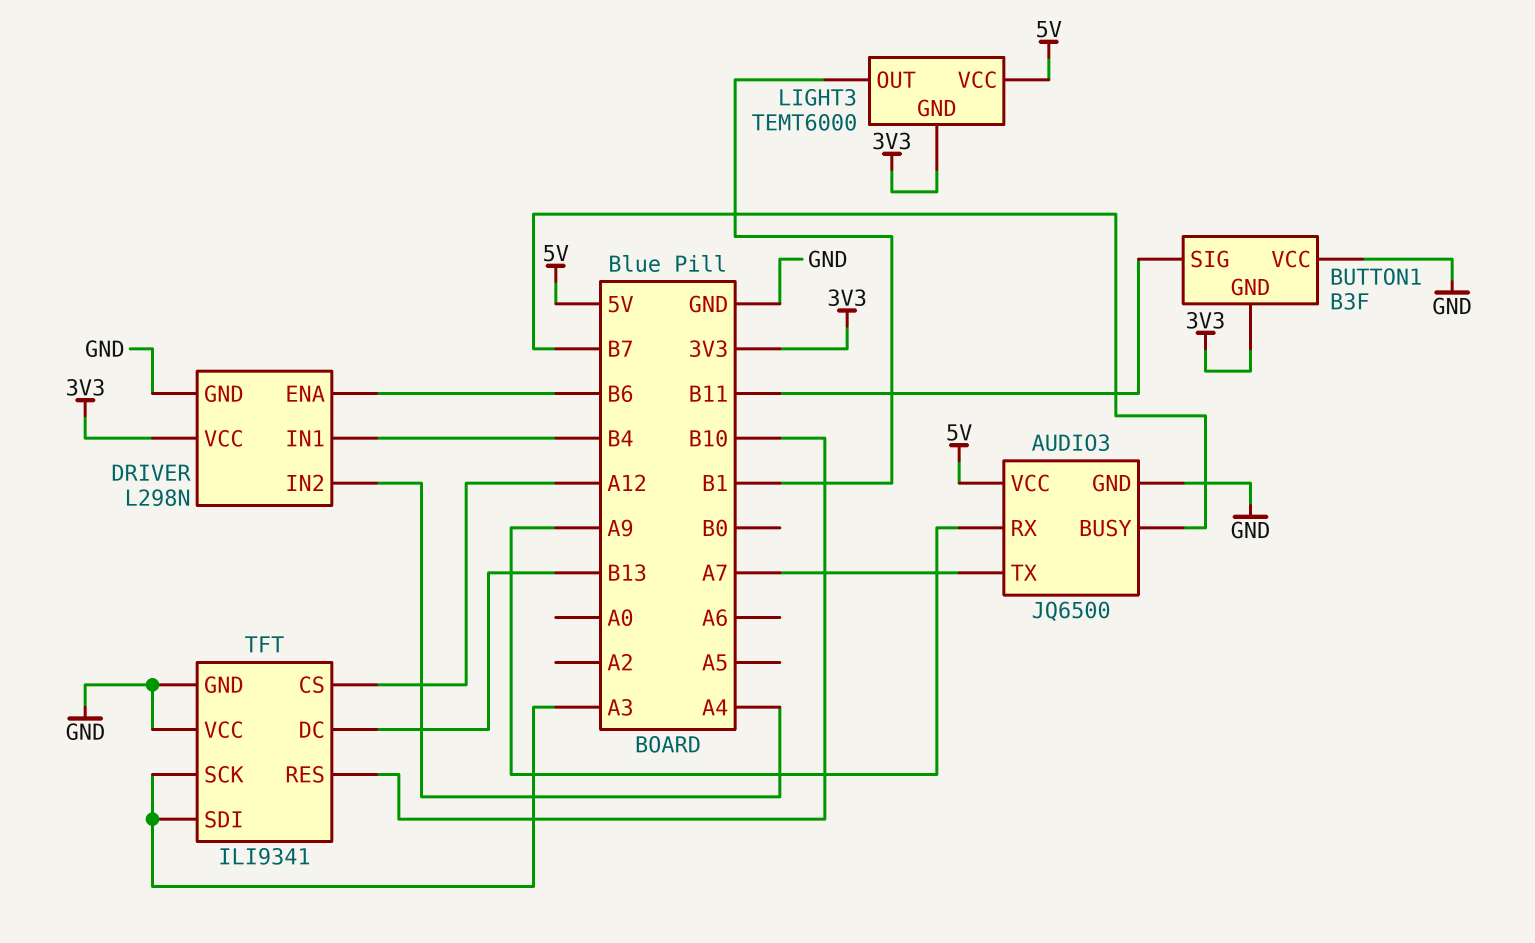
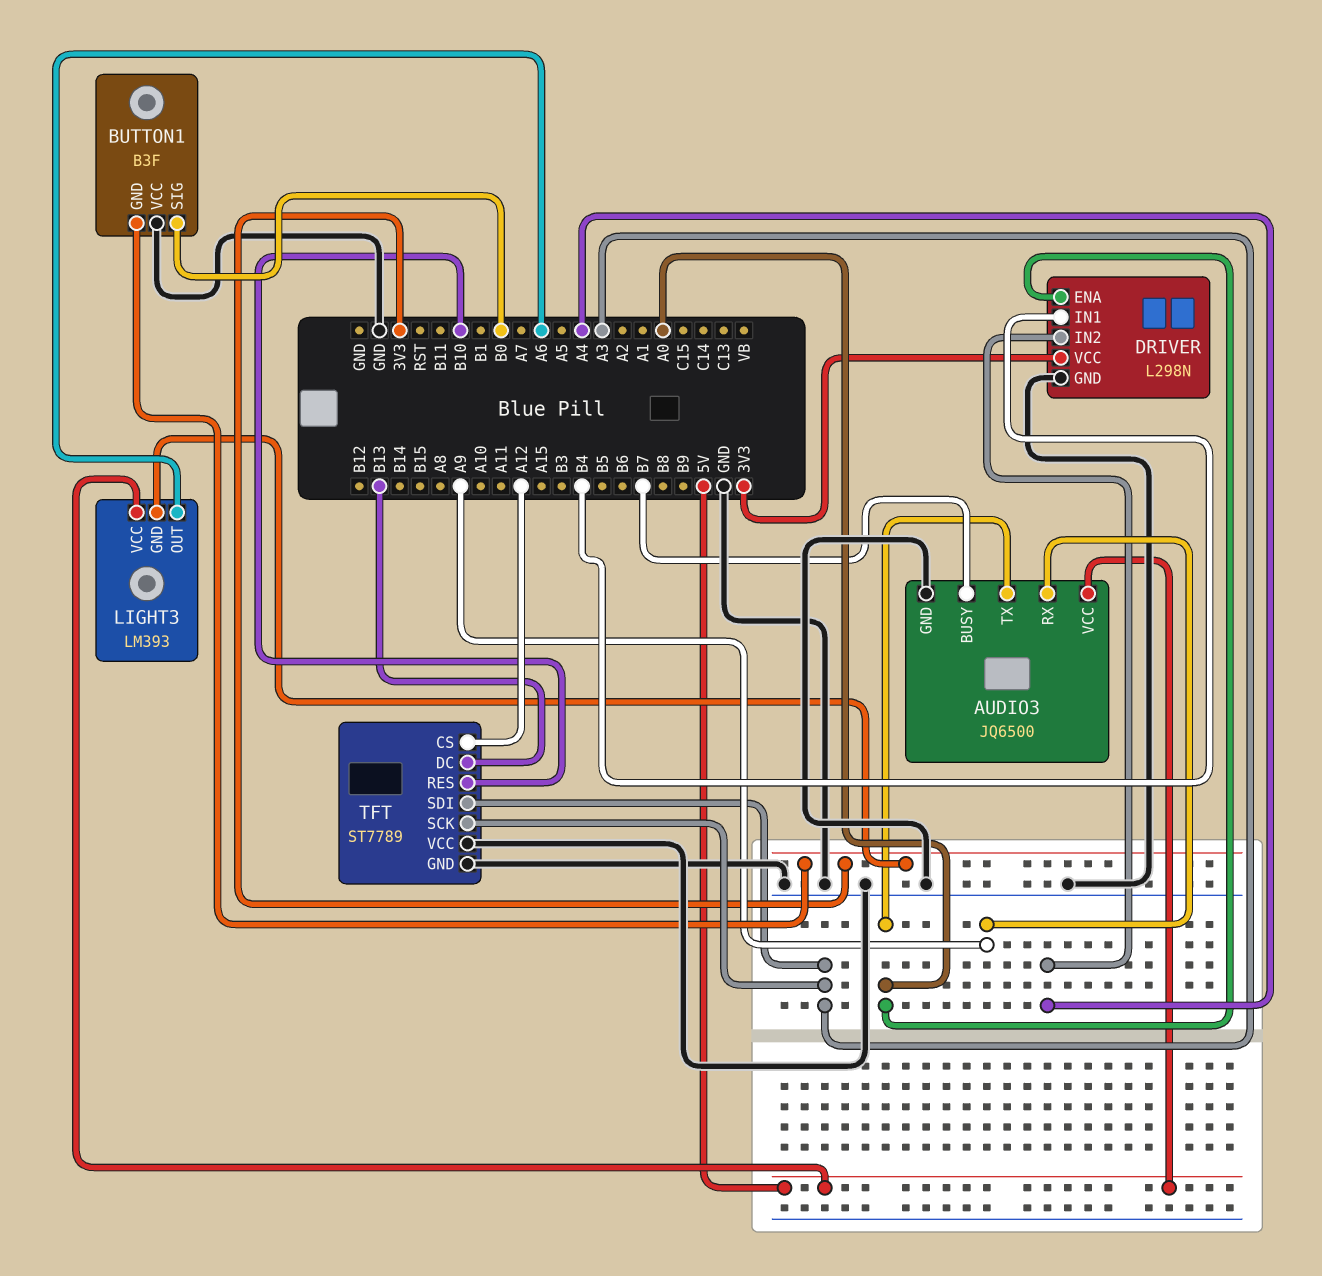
AUDIO3 pin TX: A7 -> A0
BUTTON1 pin SIG: B11 -> B0
DRIVER pin ENA: B6 -> A0
LIGHT3: TEMT6000 -> LM393
LIGHT3 pin OUT: B1 -> A6
TFT: ILI9341 -> ST7789

